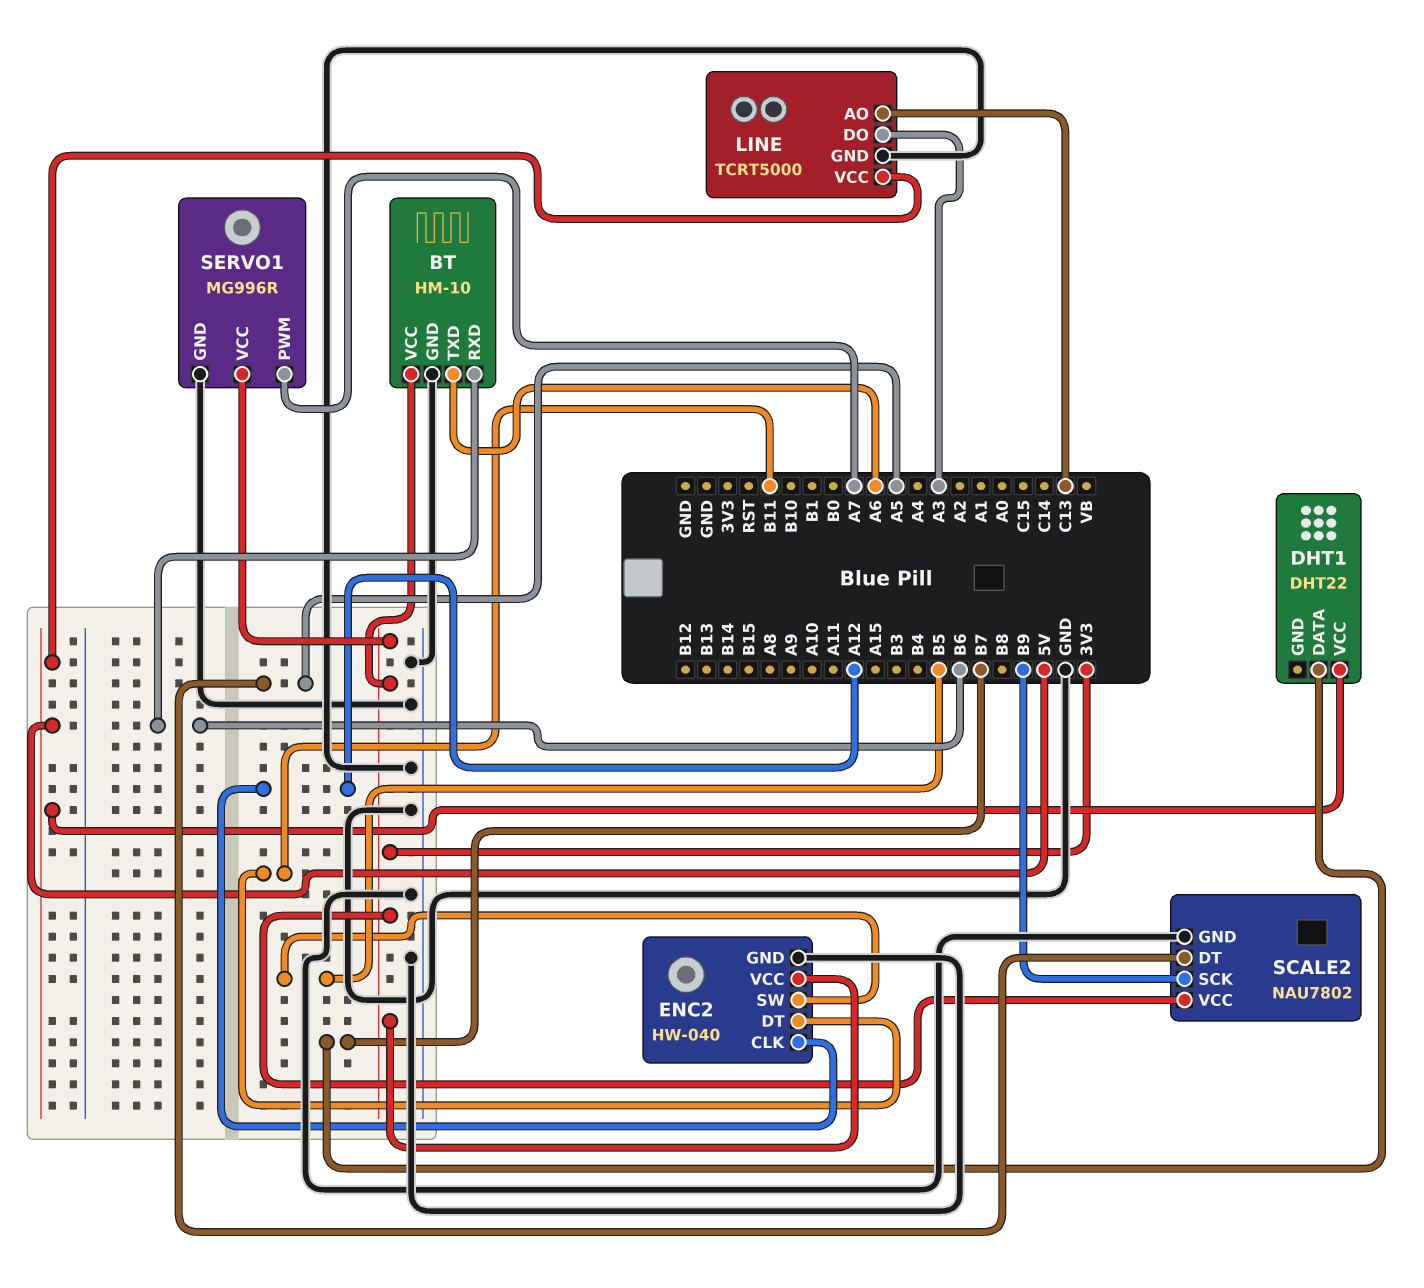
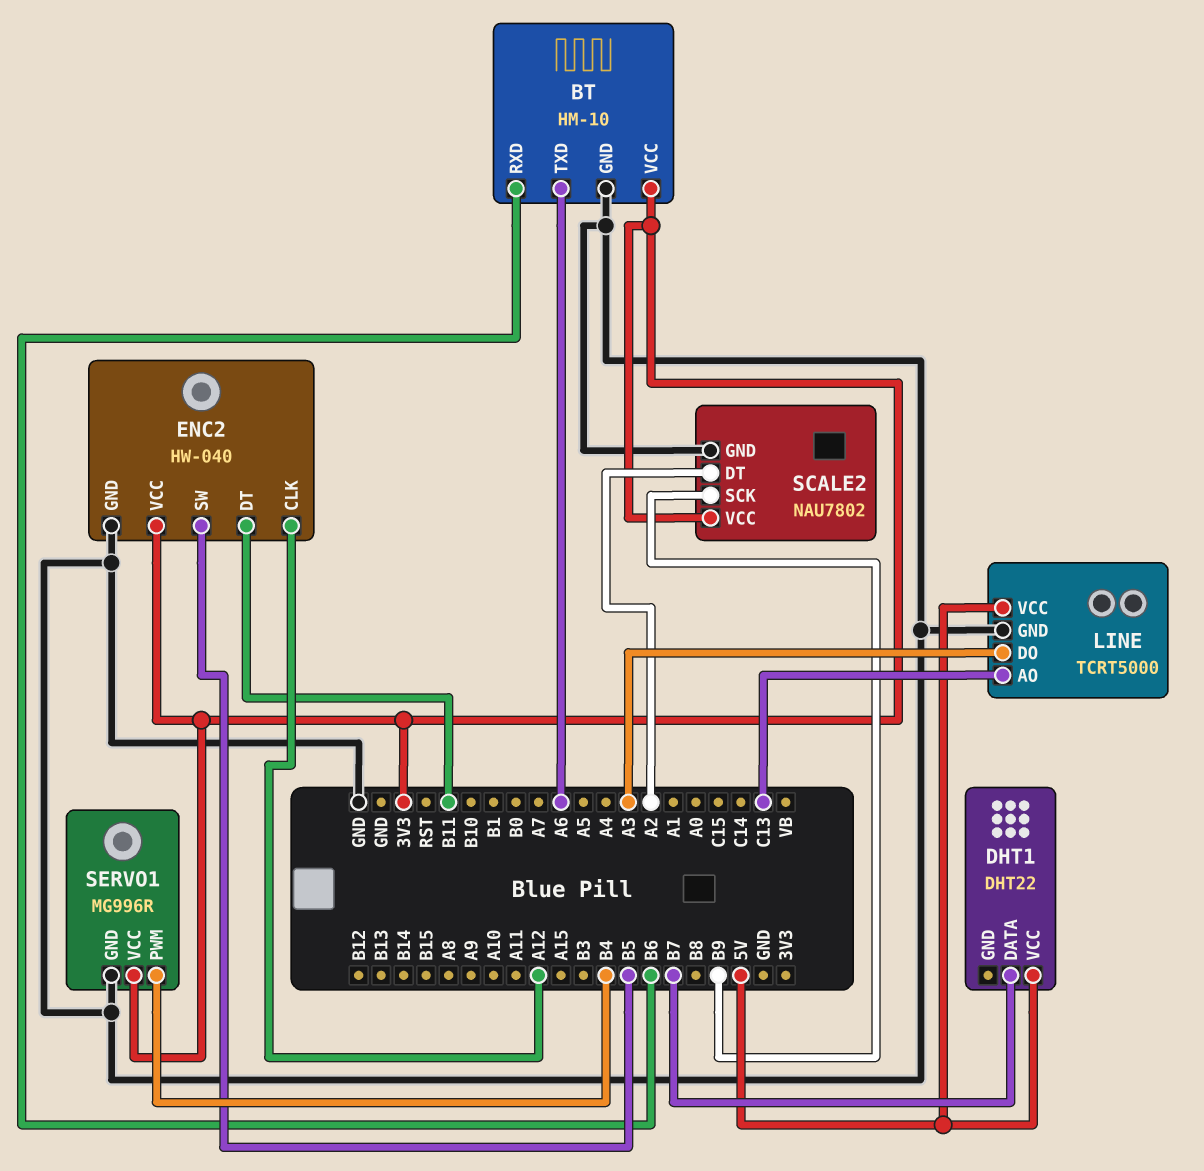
SCALE2 pin DT: A5 -> A2
SERVO1 pin PWM: A7 -> B4

